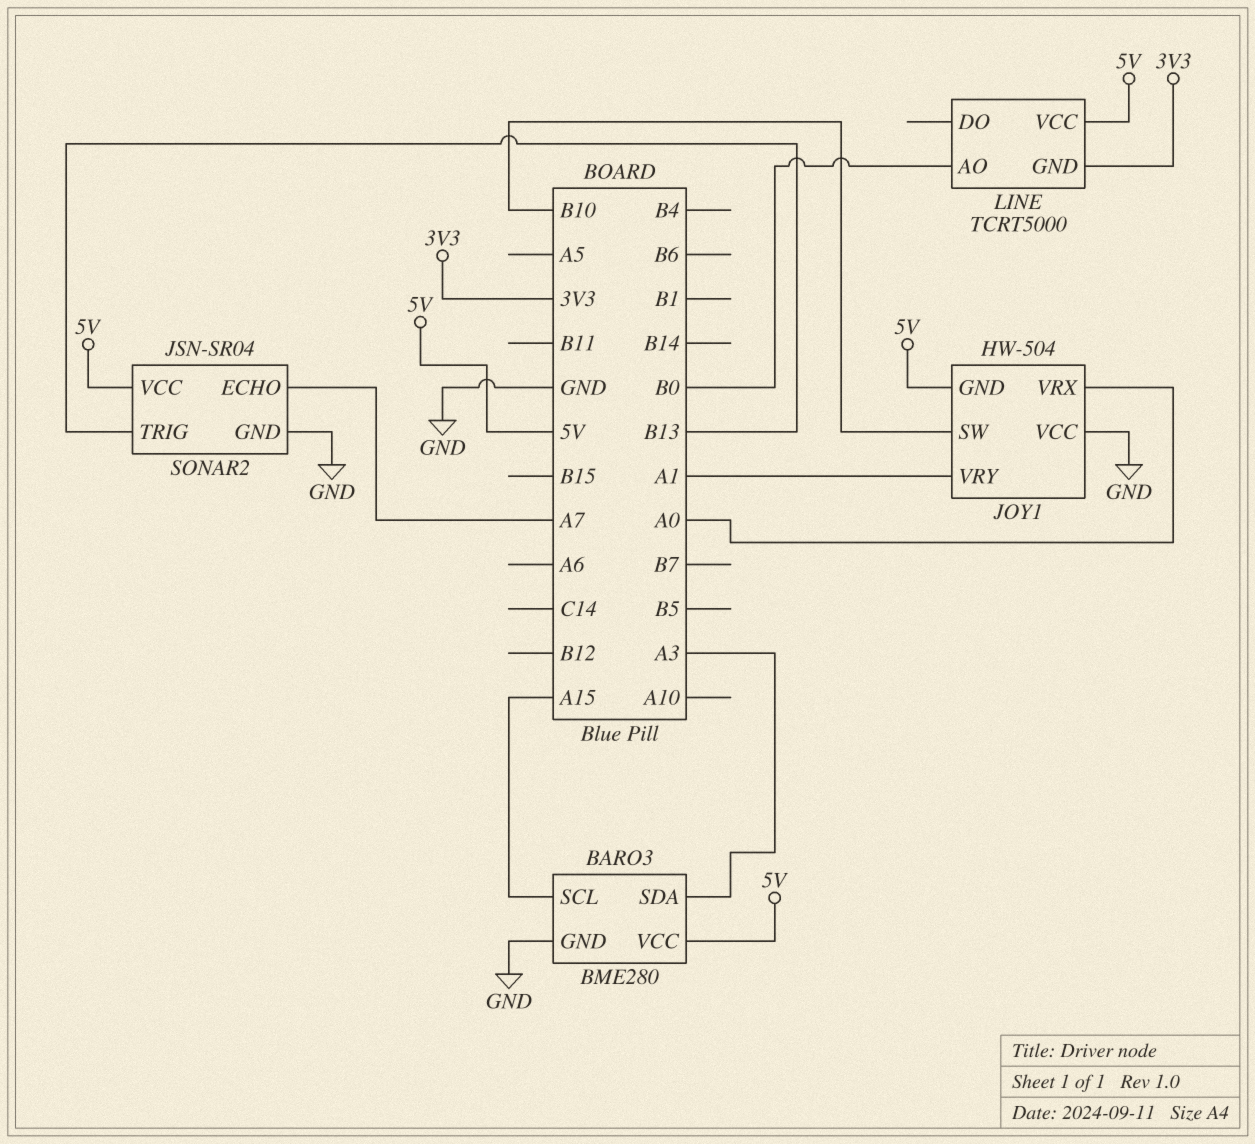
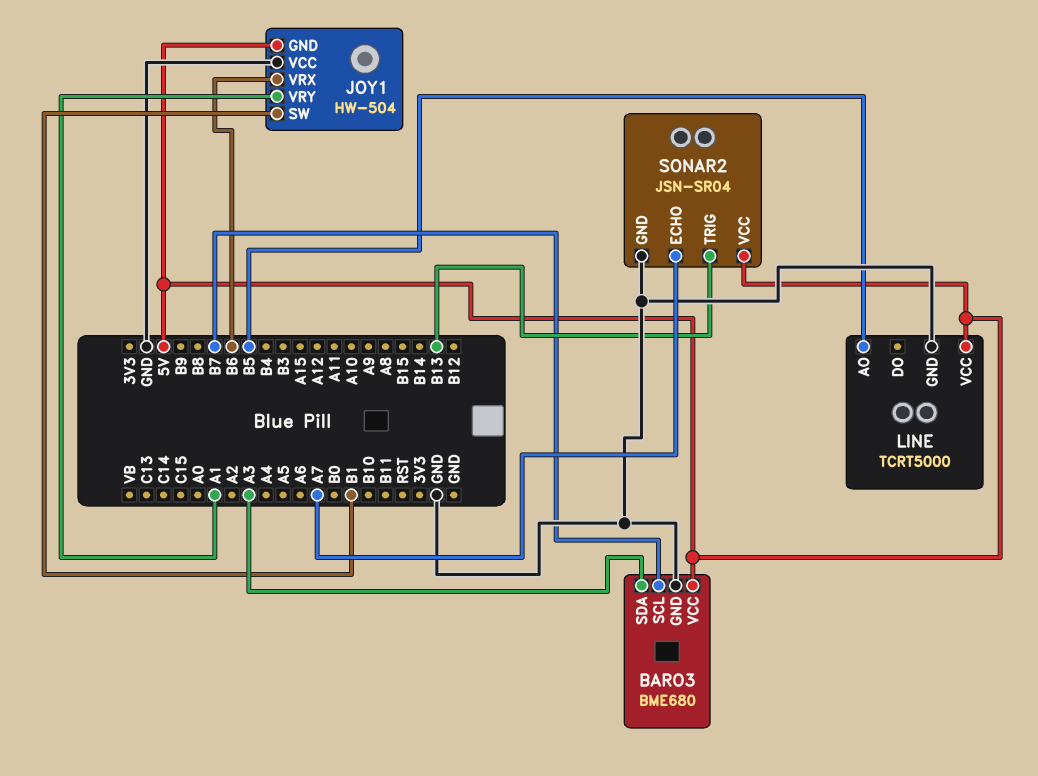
BARO3: BME280 -> BME680
BARO3 pin SCL: A15 -> B7
JOY1 pin SW: B10 -> B1
JOY1 pin VRX: A0 -> B6
LINE pin AO: B0 -> B5
LINE pin GND: 3V3 -> GND

